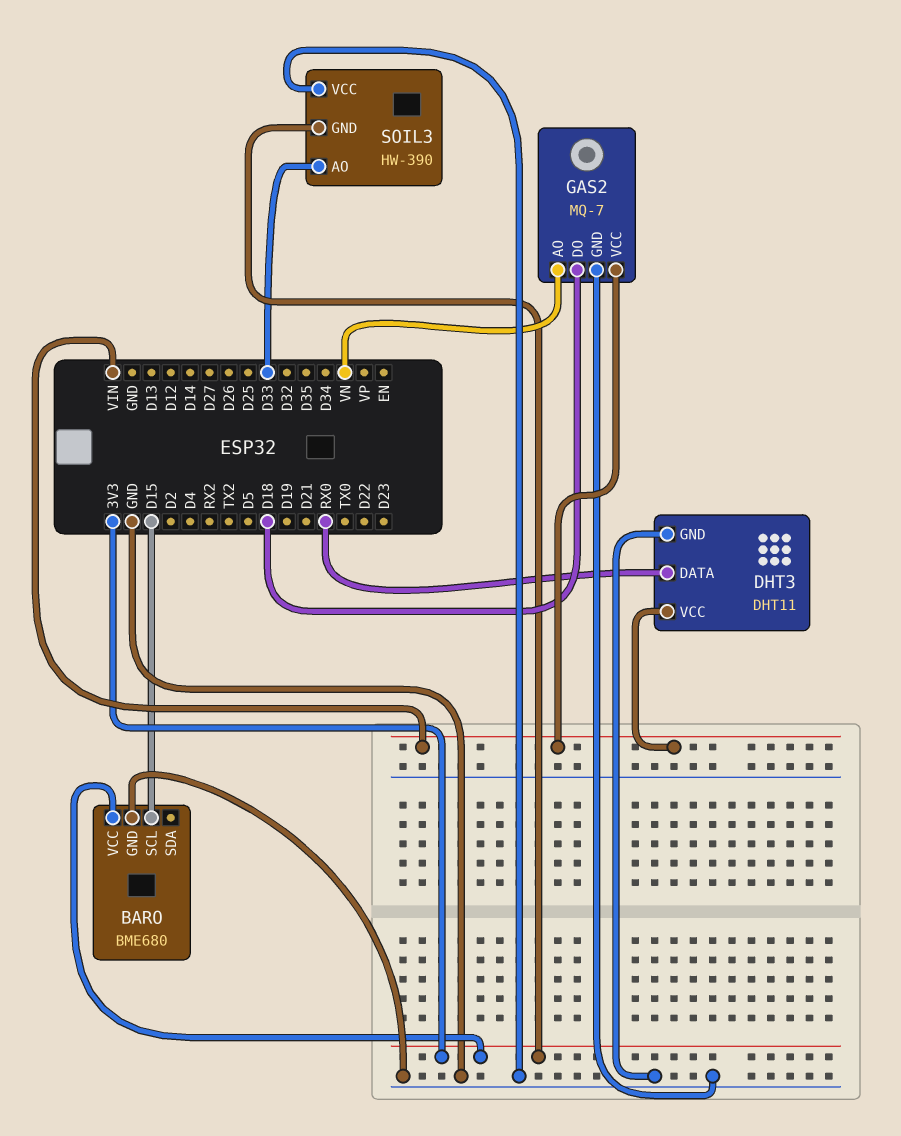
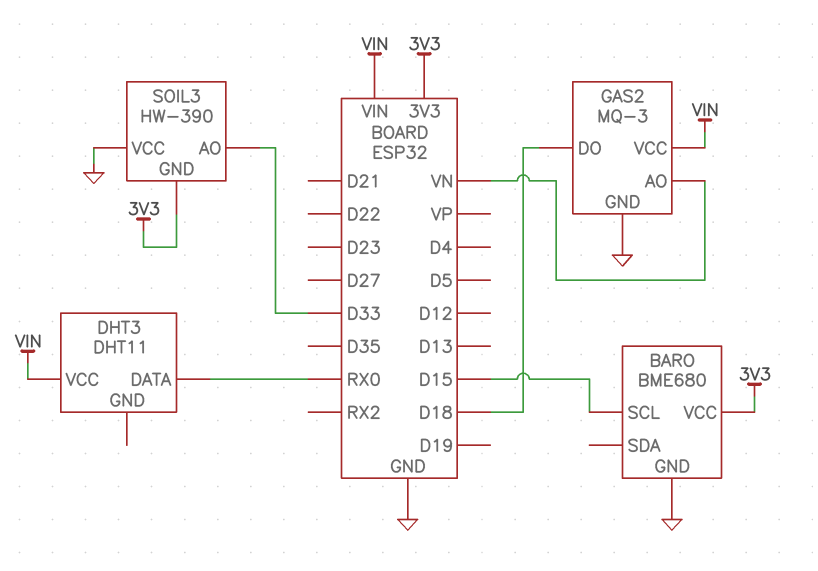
DHT3 pin GND: GND -> none
GAS2: MQ-7 -> MQ-3

